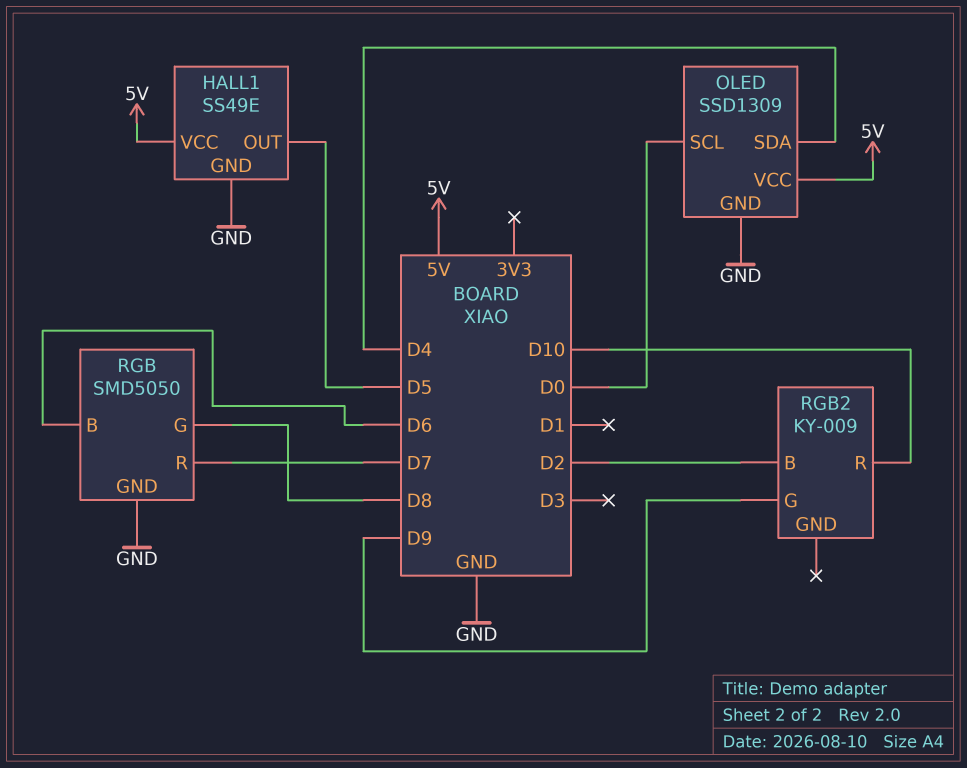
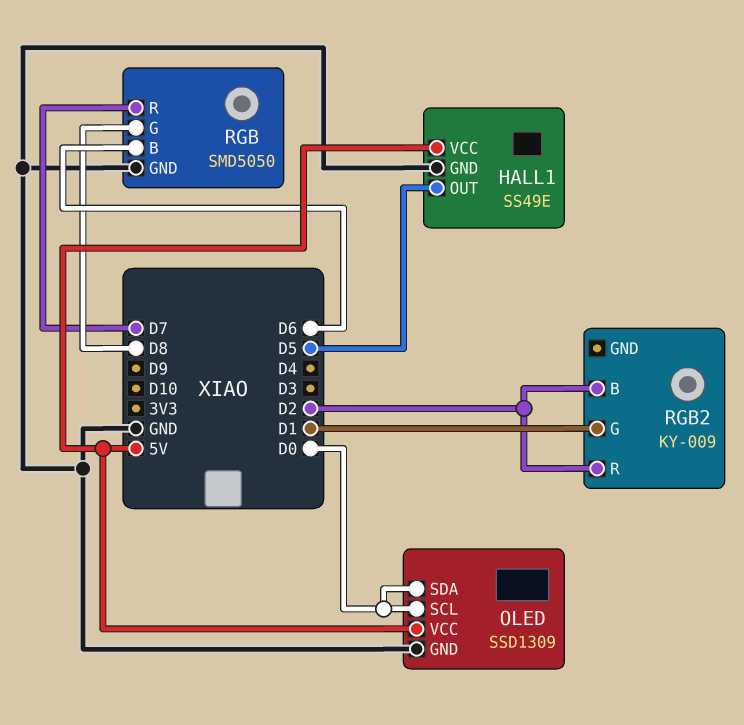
OLED pin SDA: D4 -> D0
RGB2 pin G: D9 -> D1
RGB2 pin R: D10 -> D2

